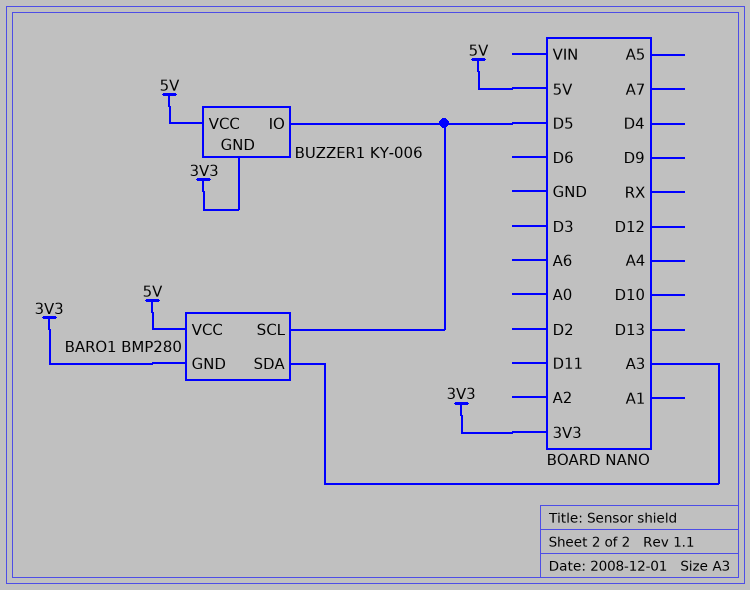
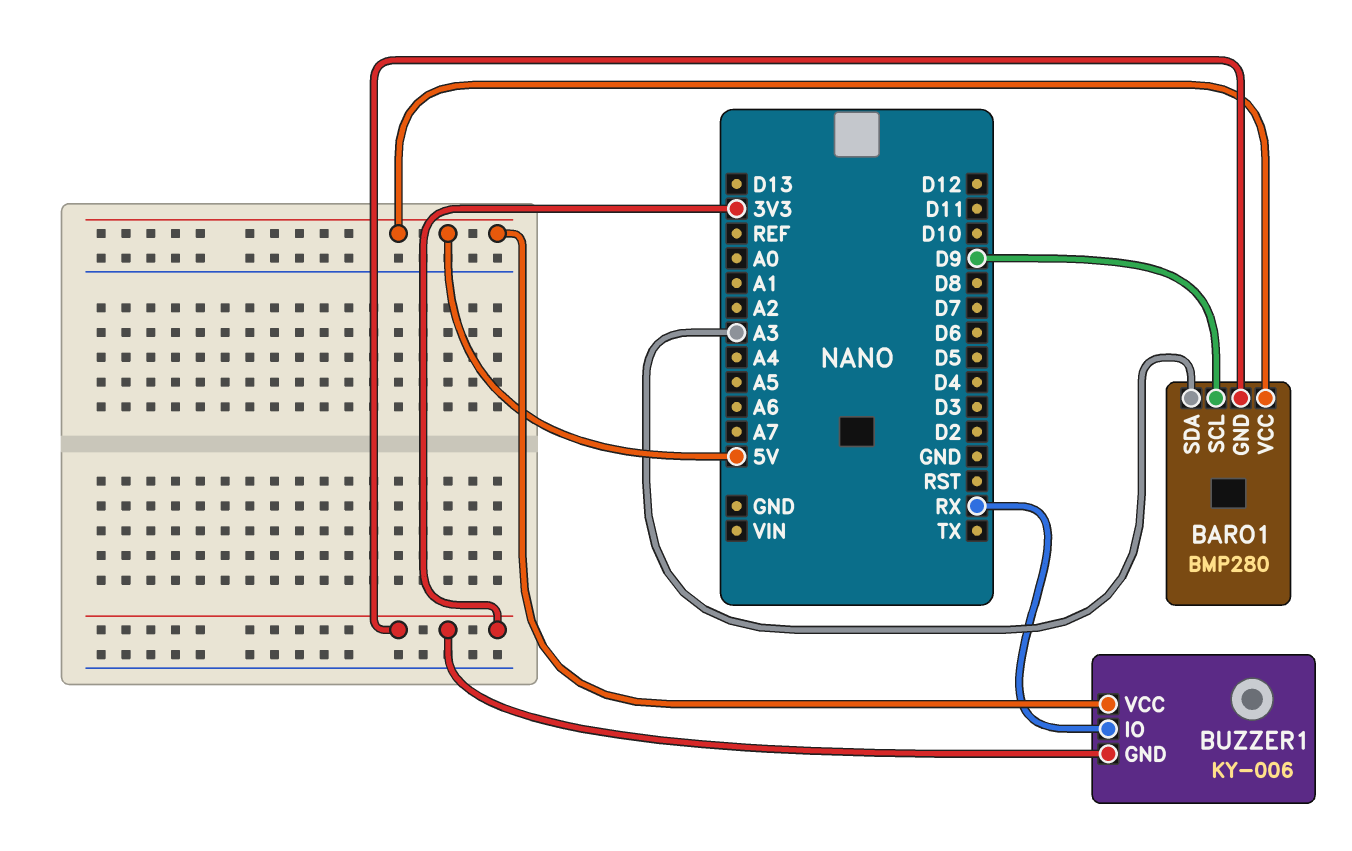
BARO1 pin SCL: D5 -> D9
BUZZER1 pin IO: D5 -> RX

